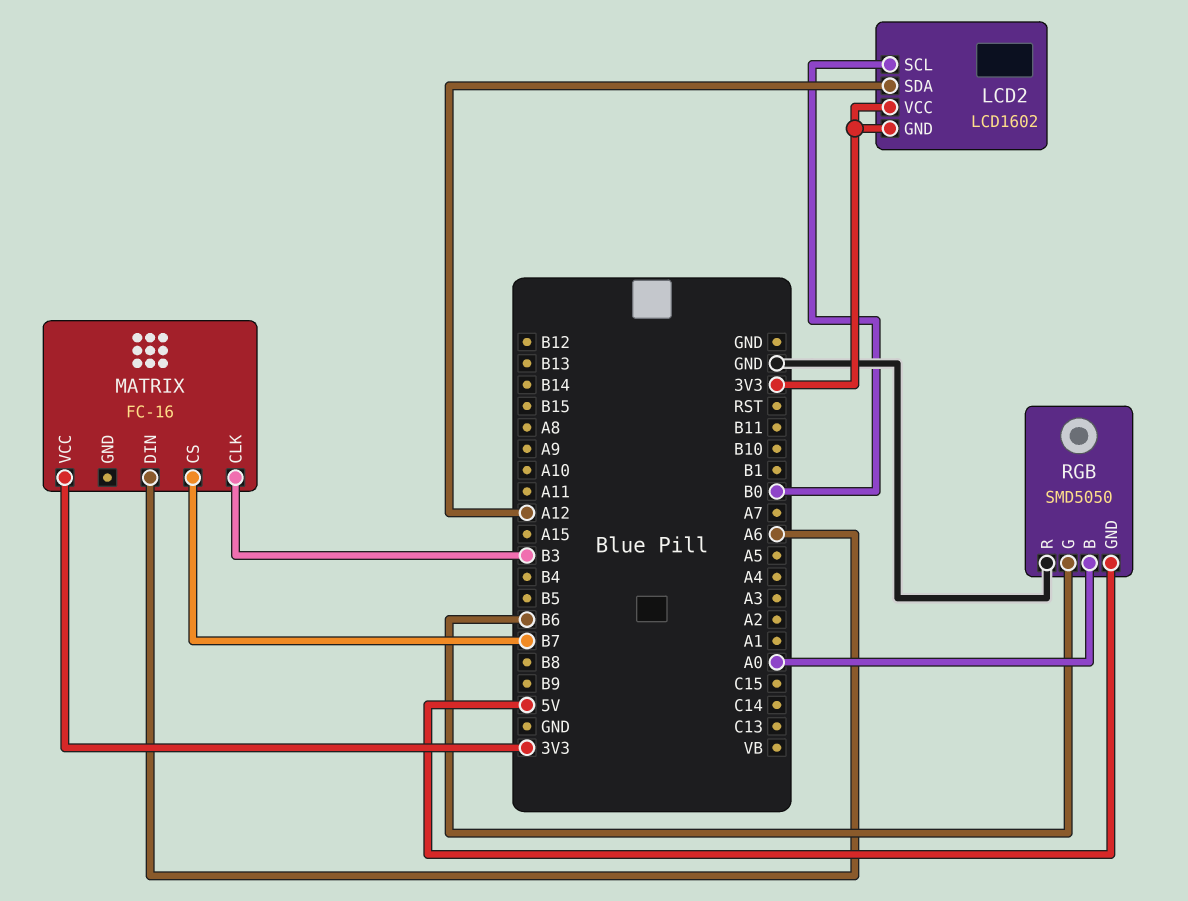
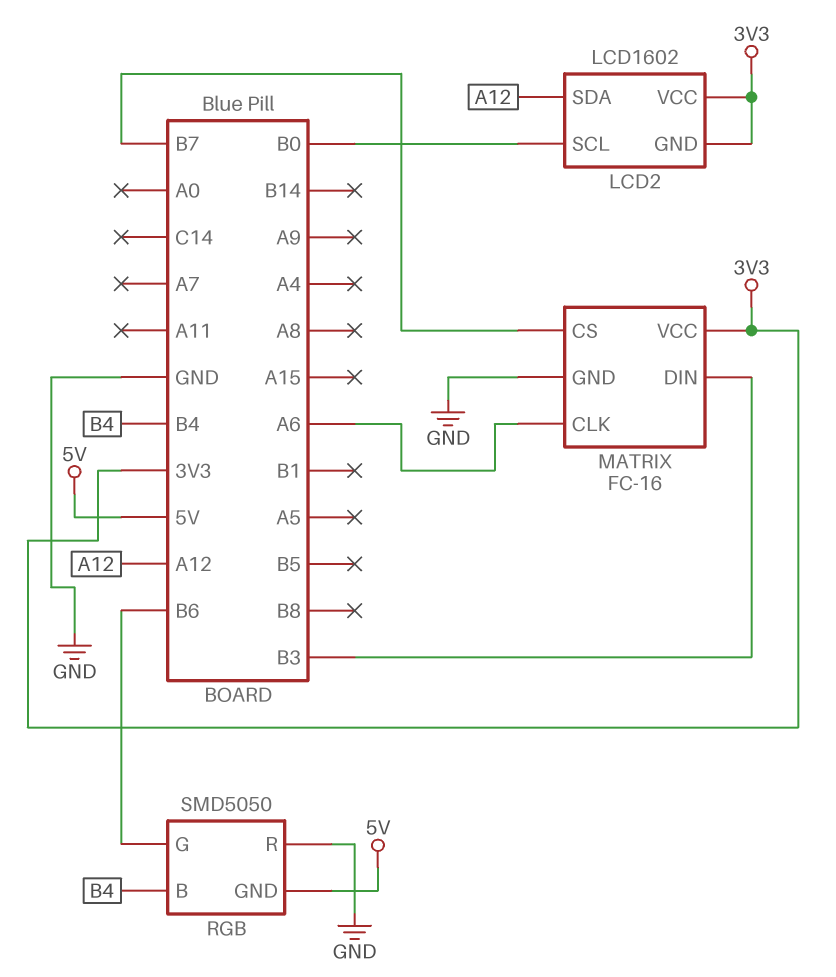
MATRIX pin CLK: B3 -> A6
MATRIX pin DIN: A6 -> B3
MATRIX pin GND: none -> GND
RGB pin B: A0 -> B4

